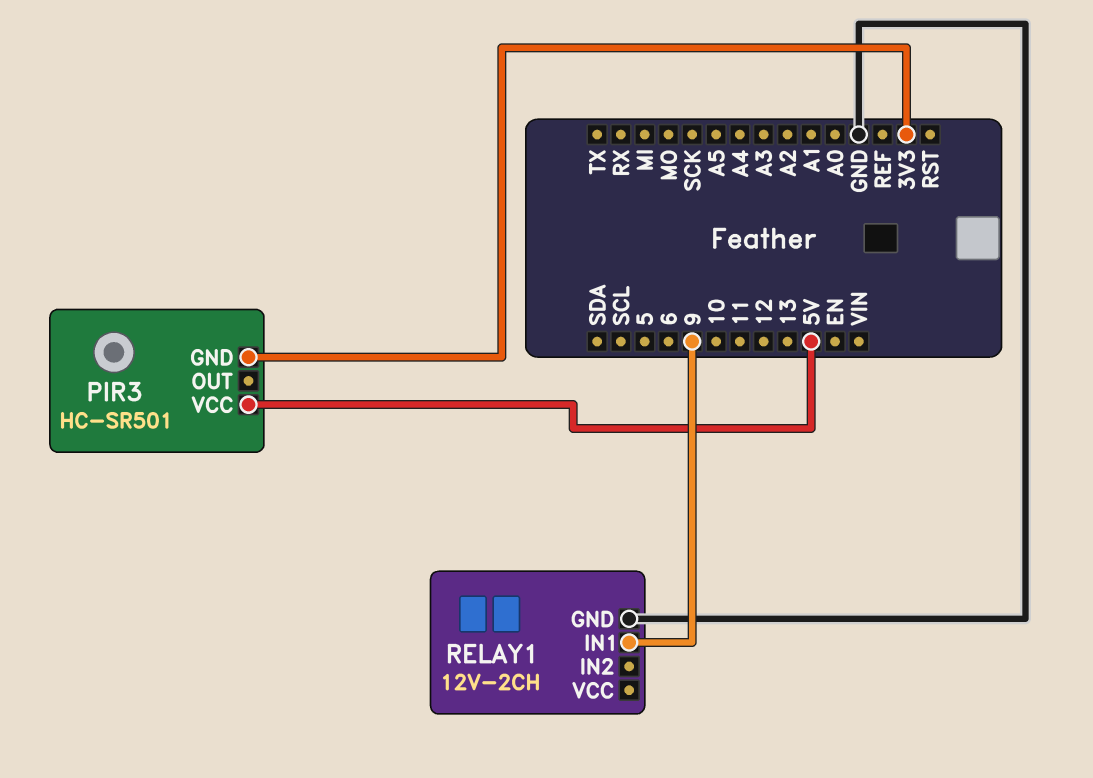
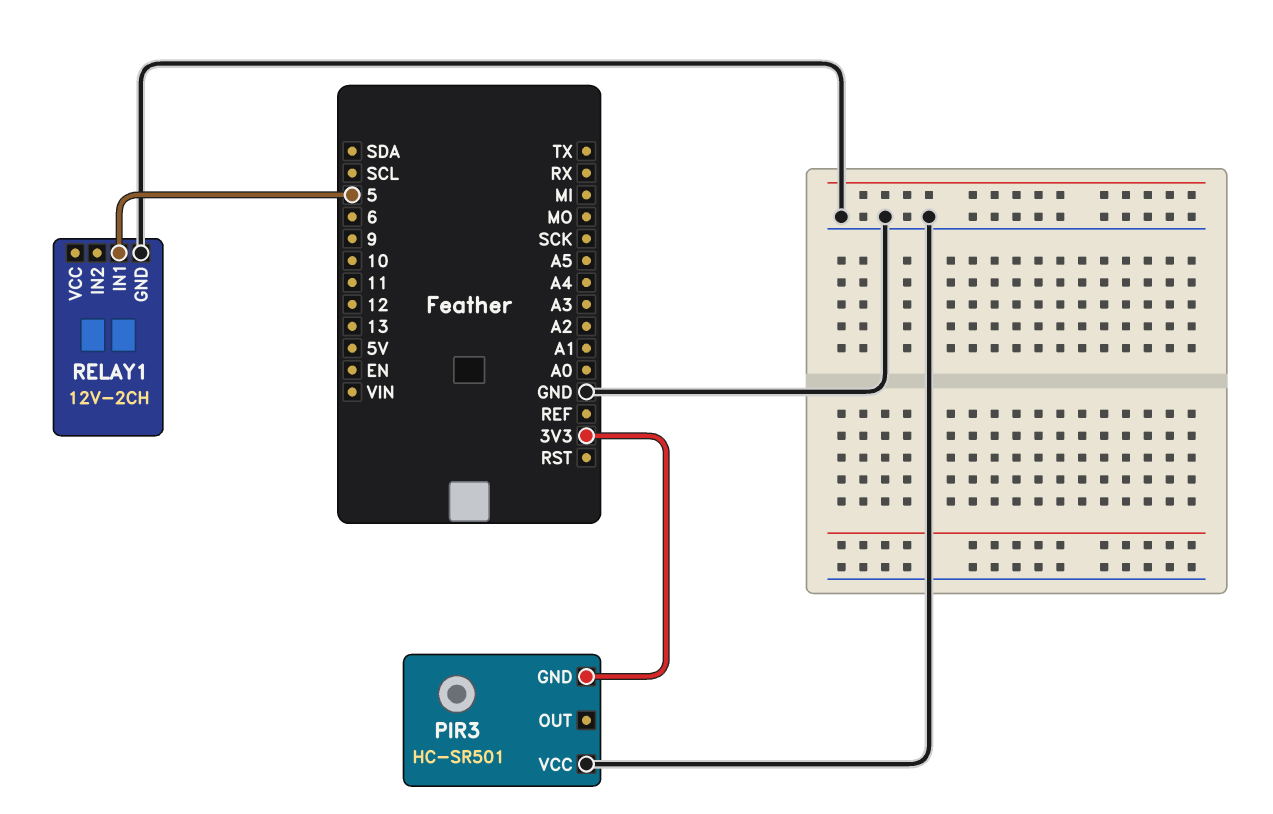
PIR3 pin VCC: 5V -> GND
RELAY1 pin IN1: 9 -> 5

